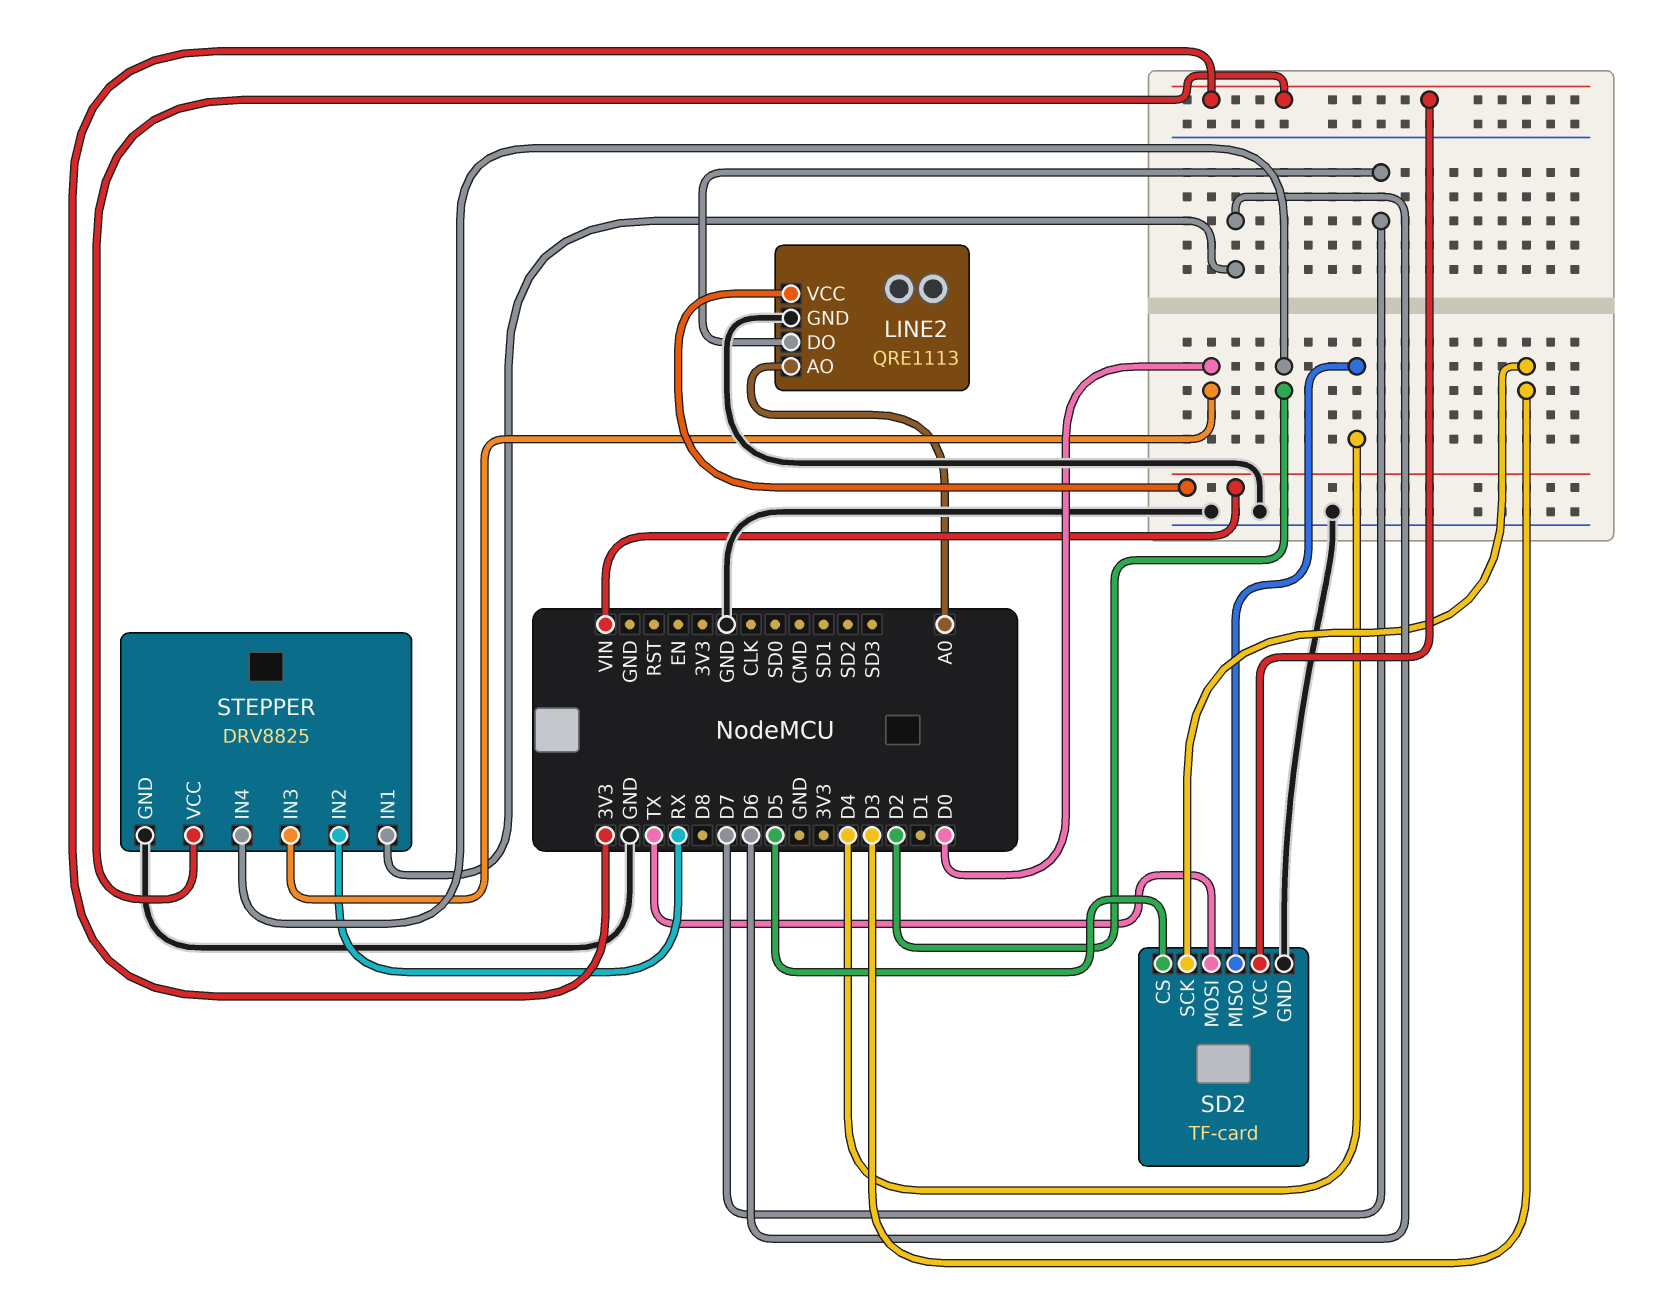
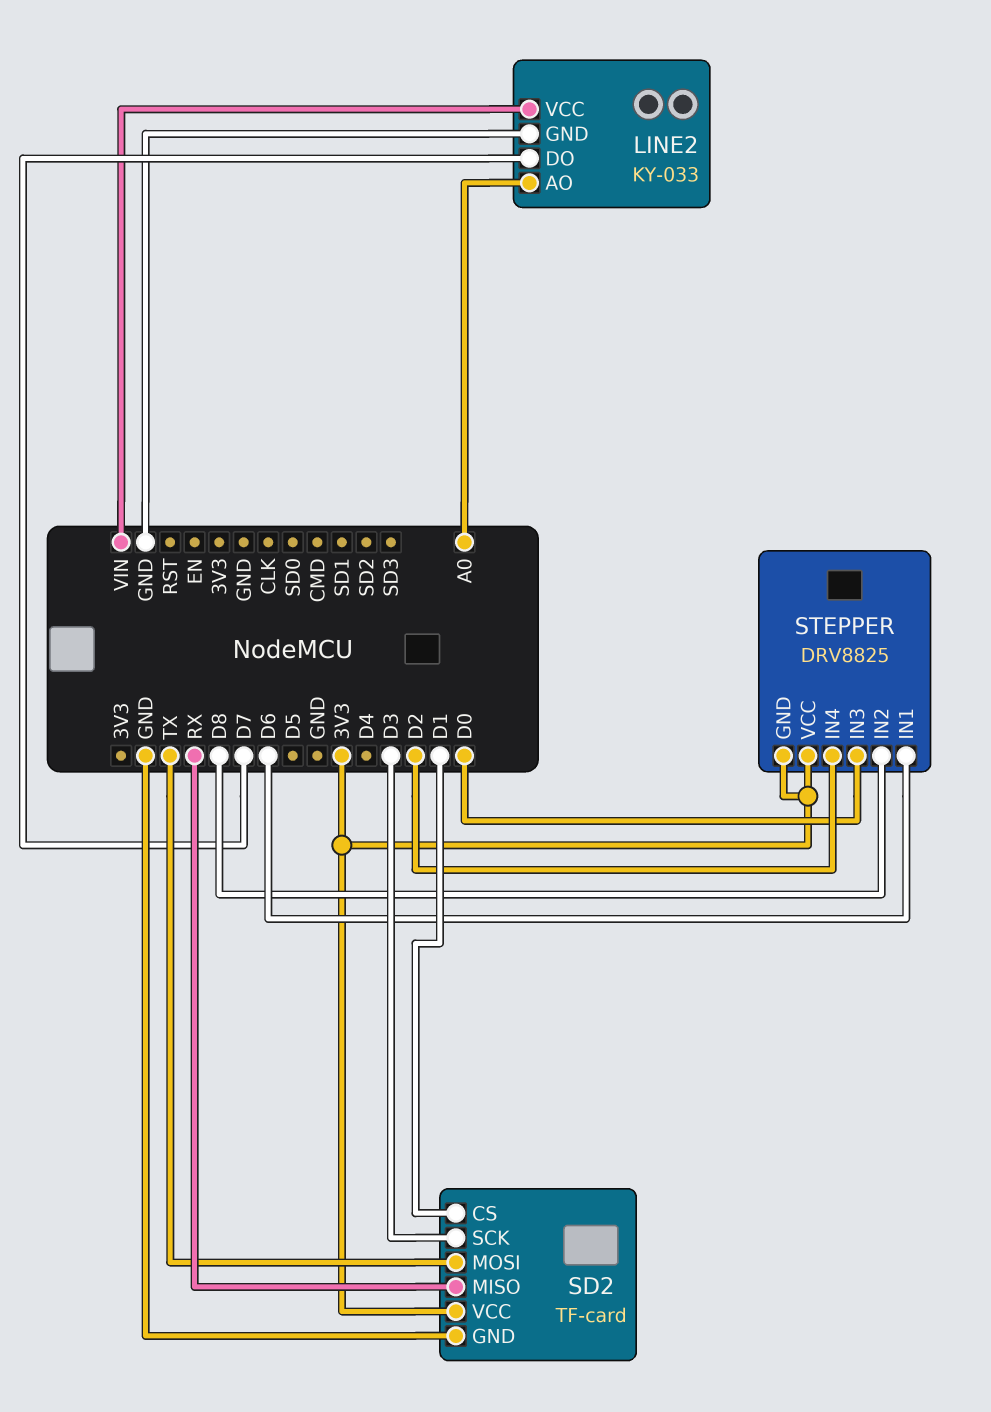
LINE2: QRE1113 -> KY-033
SD2 pin CS: D5 -> D1
SD2 pin MISO: D4 -> RX
STEPPER pin GND: GND -> 3V3
STEPPER pin IN2: RX -> D8

